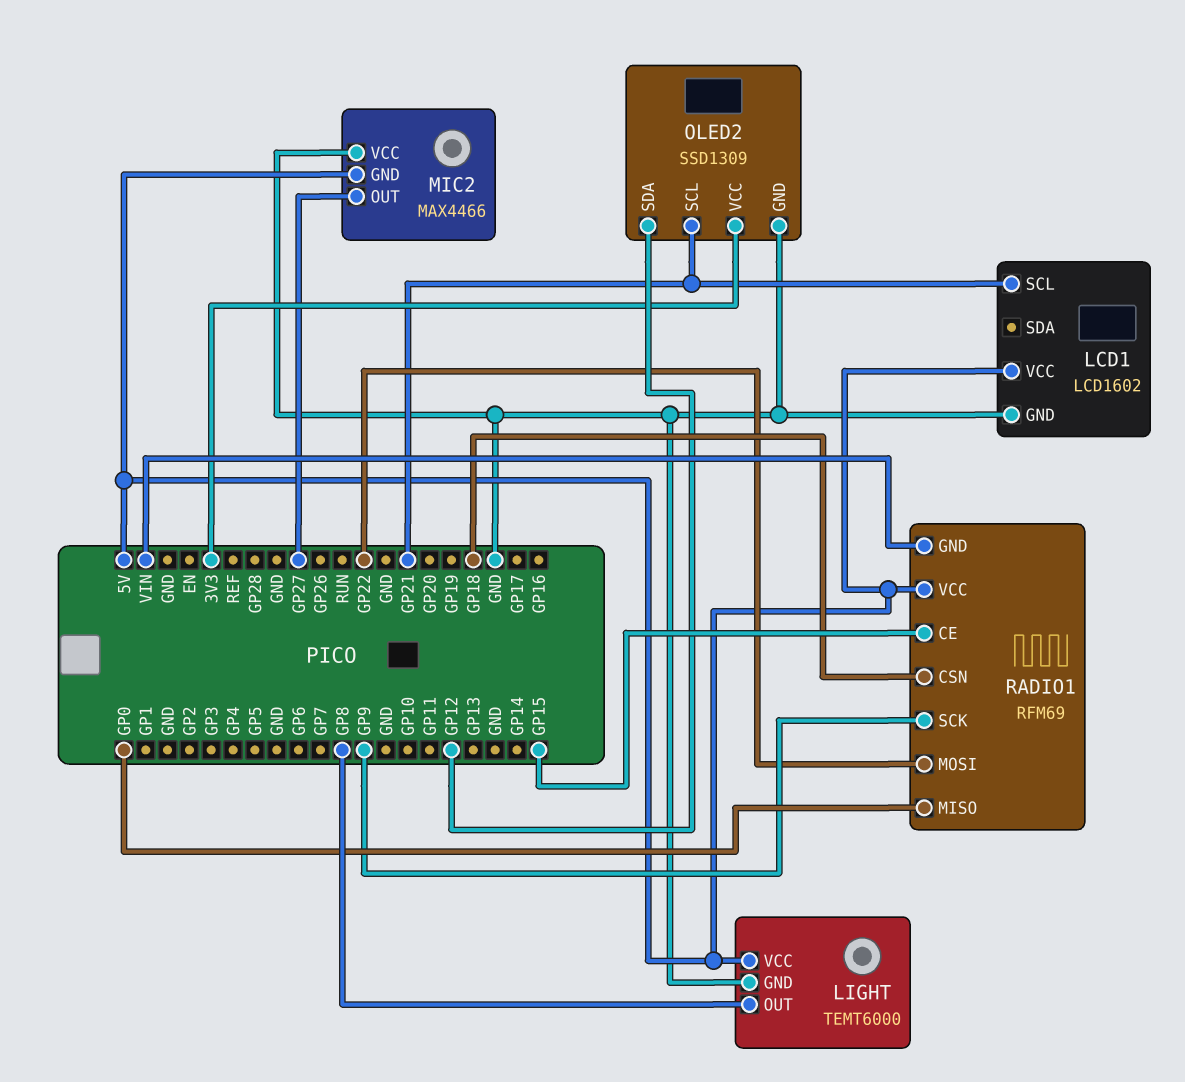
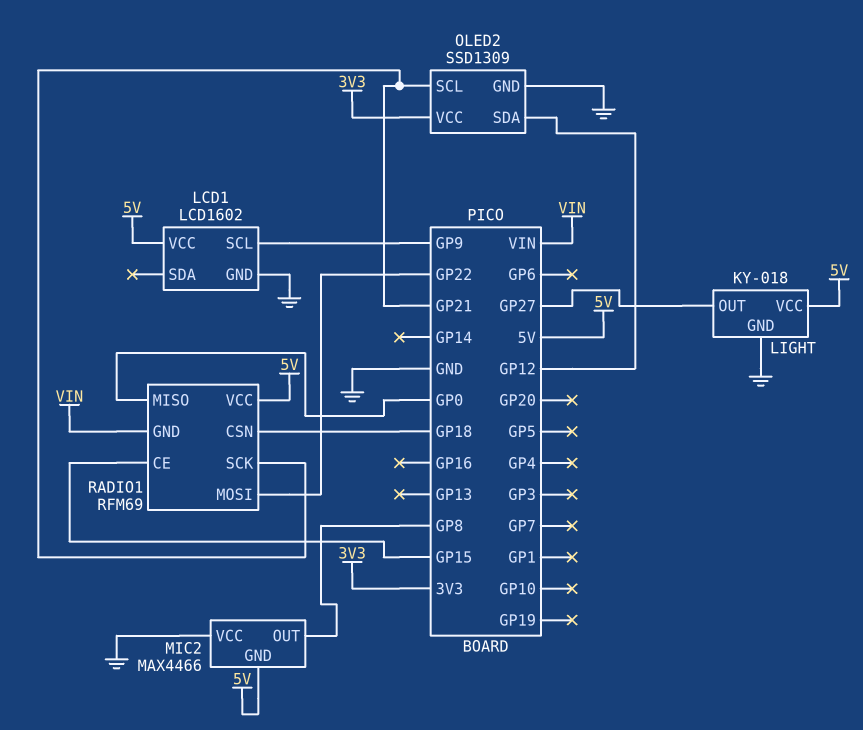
LCD1 pin SCL: GP21 -> GP9
LIGHT: TEMT6000 -> KY-018
LIGHT pin OUT: GP8 -> GP27
MIC2 pin OUT: GP27 -> GP8
RADIO1 pin SCK: GP9 -> GP21

